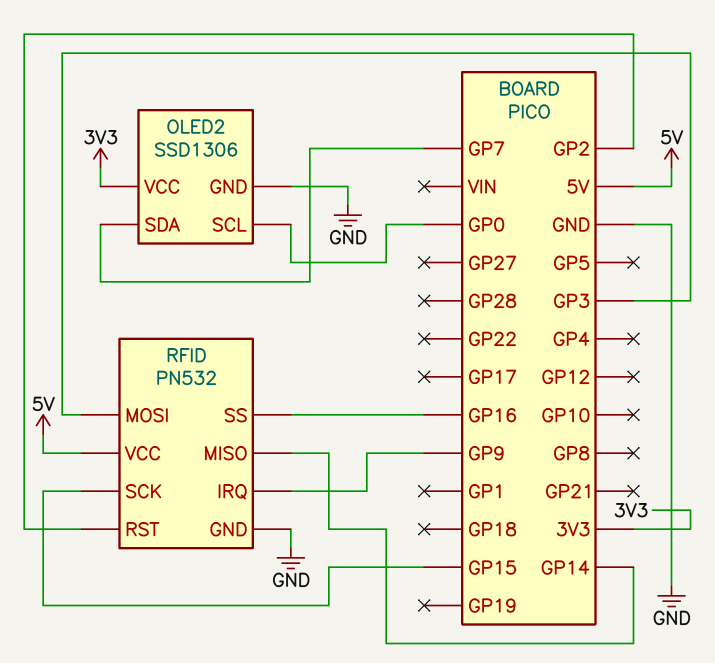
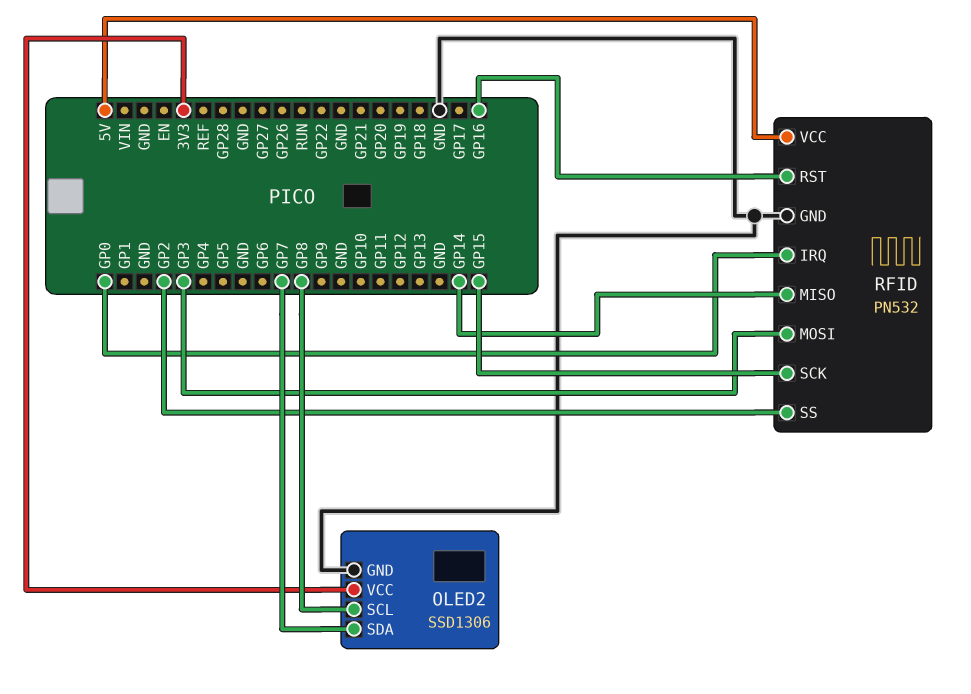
OLED2 pin SCL: GP0 -> GP8
RFID pin IRQ: GP9 -> GP0
RFID pin RST: GP2 -> GP16
RFID pin SS: GP16 -> GP2

